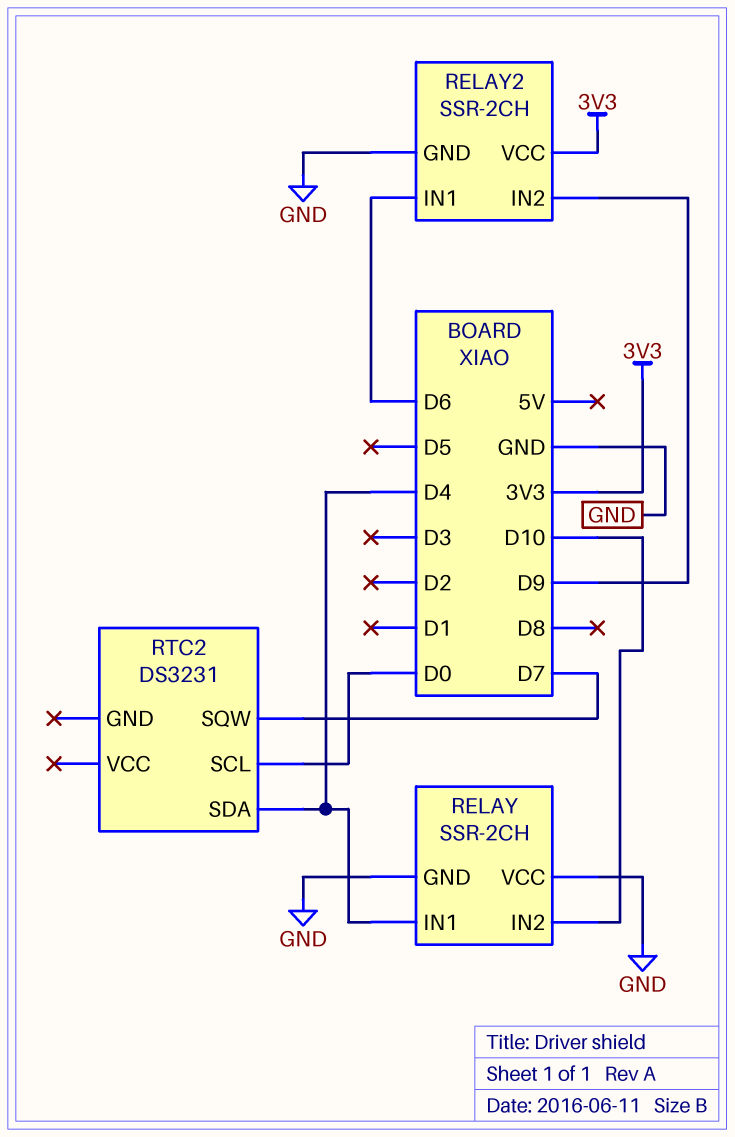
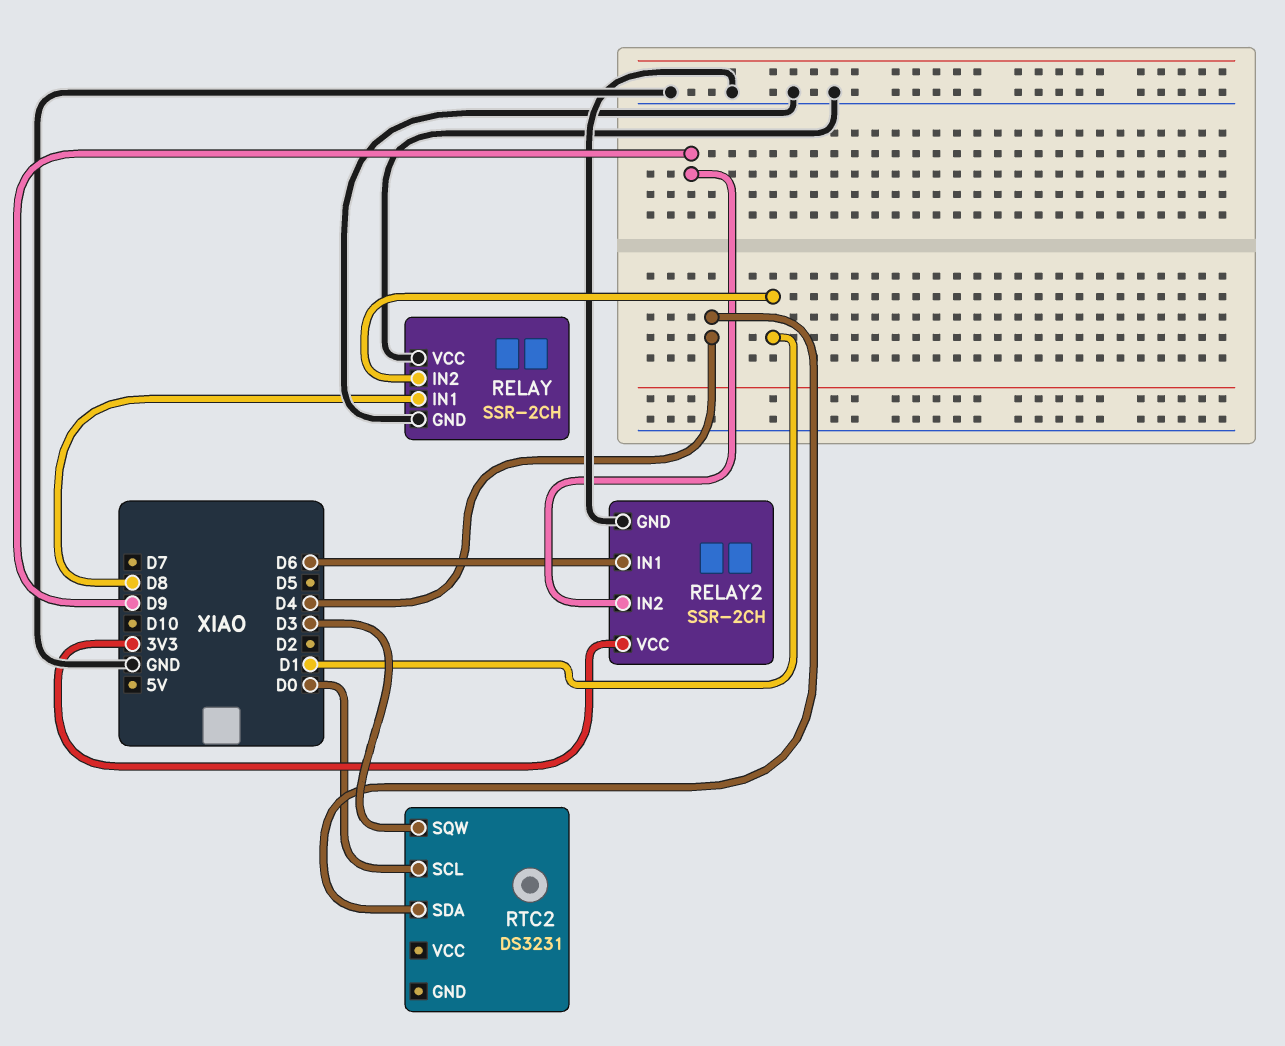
RELAY pin IN1: D4 -> D8
RELAY pin IN2: D10 -> D1
RTC2 pin SQW: D7 -> D3

